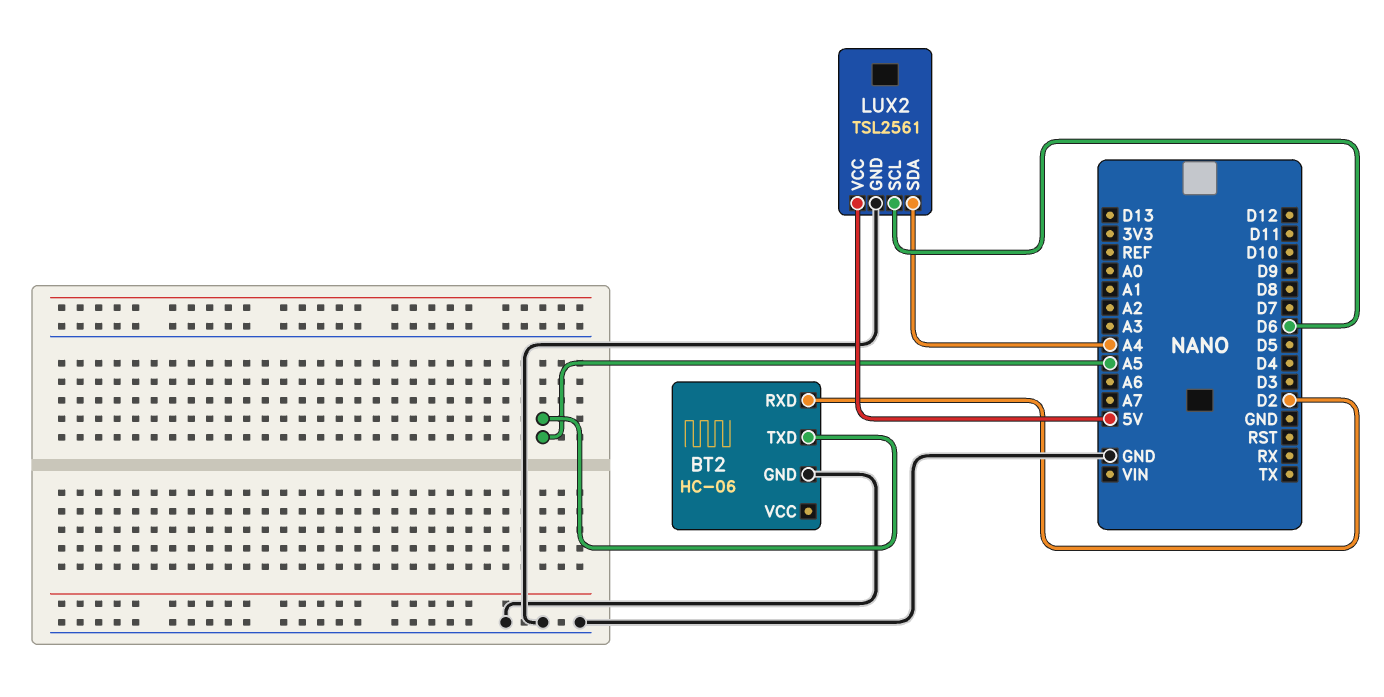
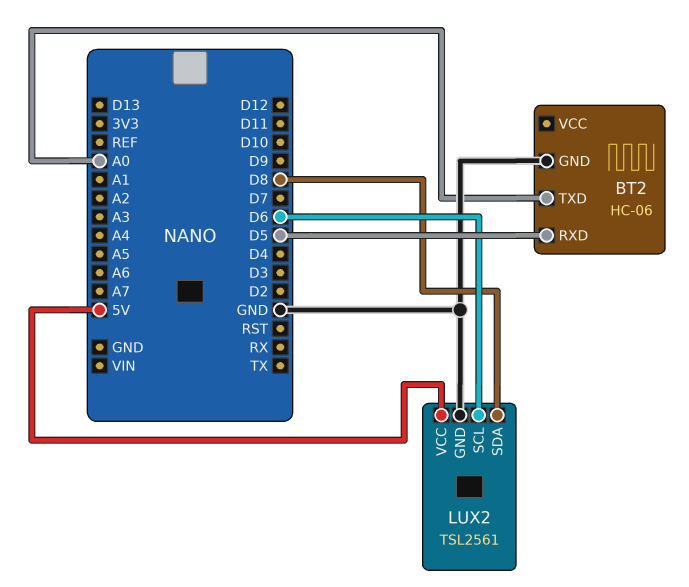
BT2 pin RXD: D2 -> D5
BT2 pin TXD: A5 -> A0
LUX2 pin SDA: A4 -> D8

